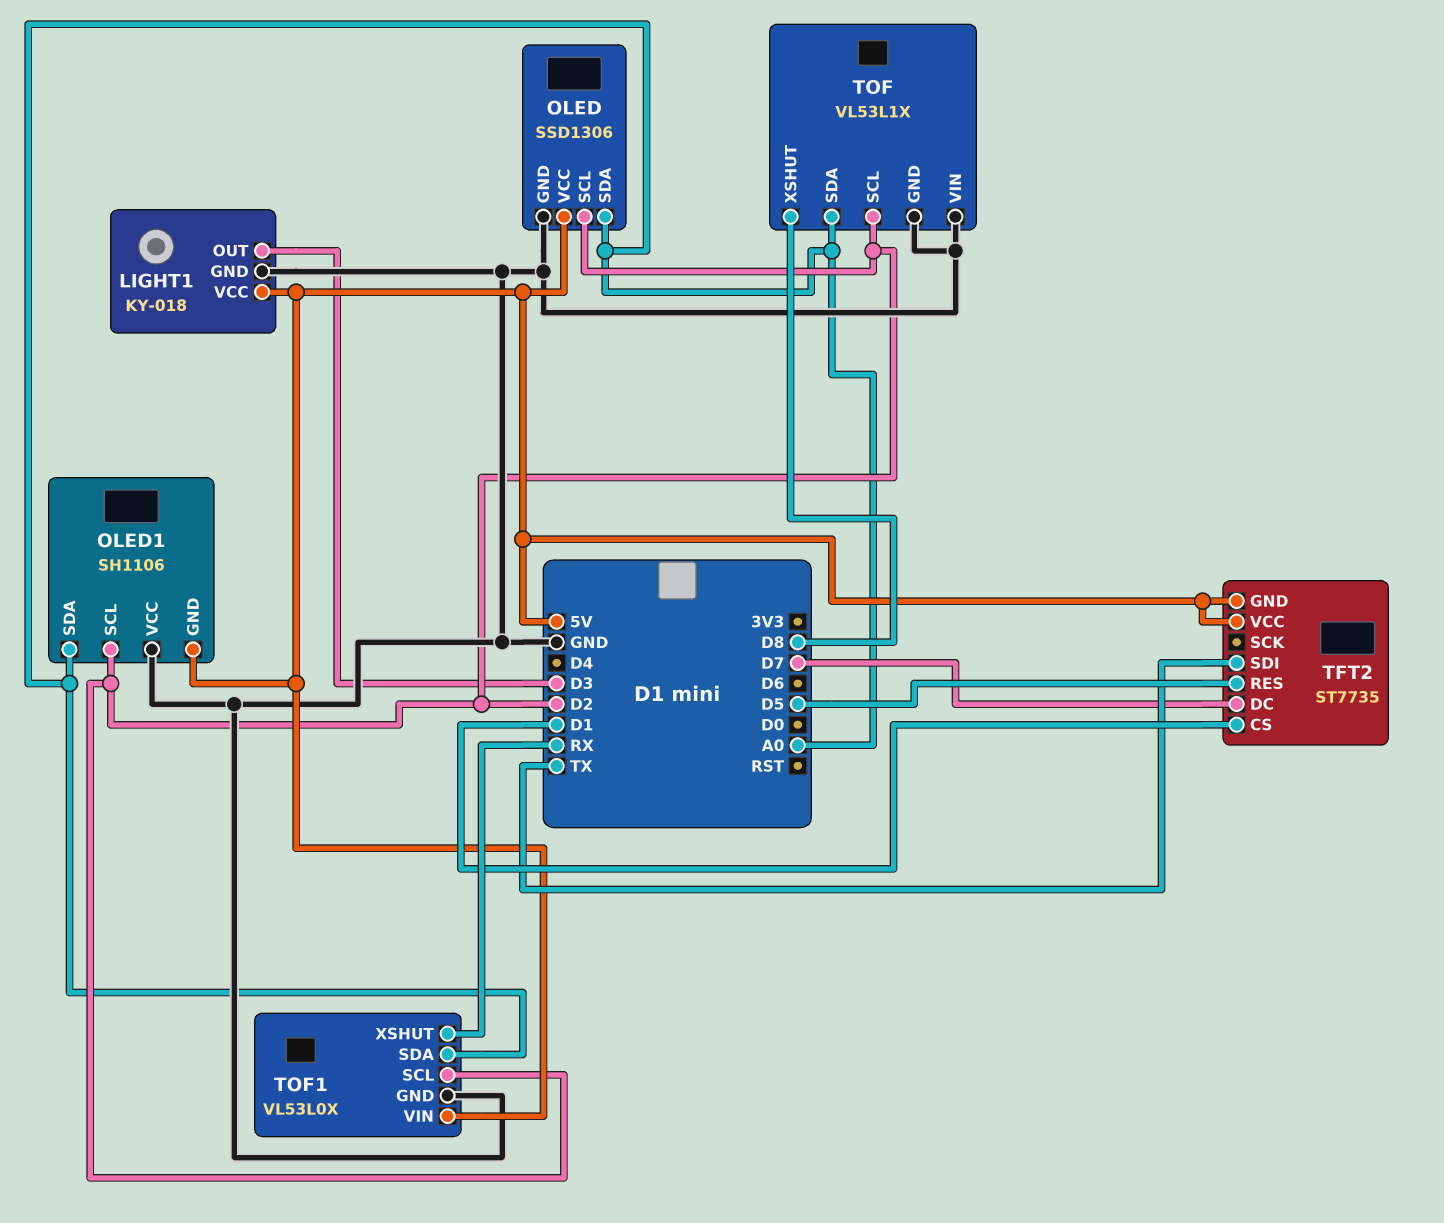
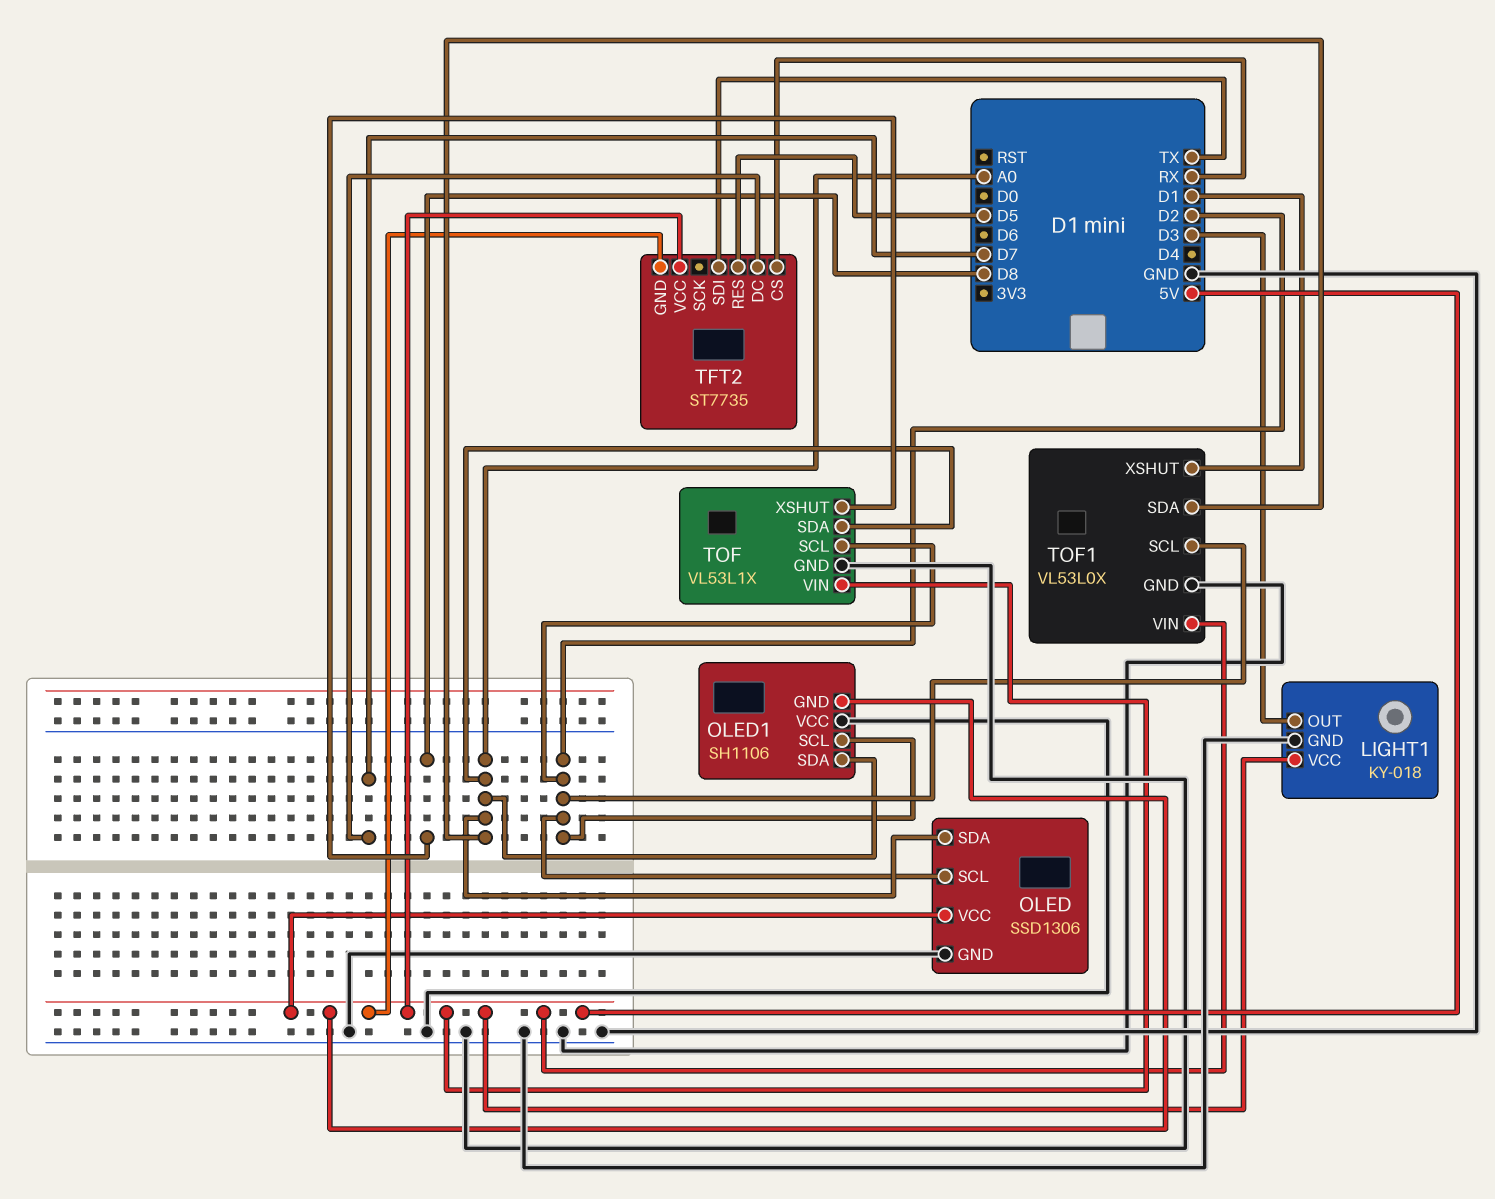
TFT2 pin CS: D1 -> RX
TOF pin VIN: GND -> 5V
TOF1 pin XSHUT: RX -> D1

